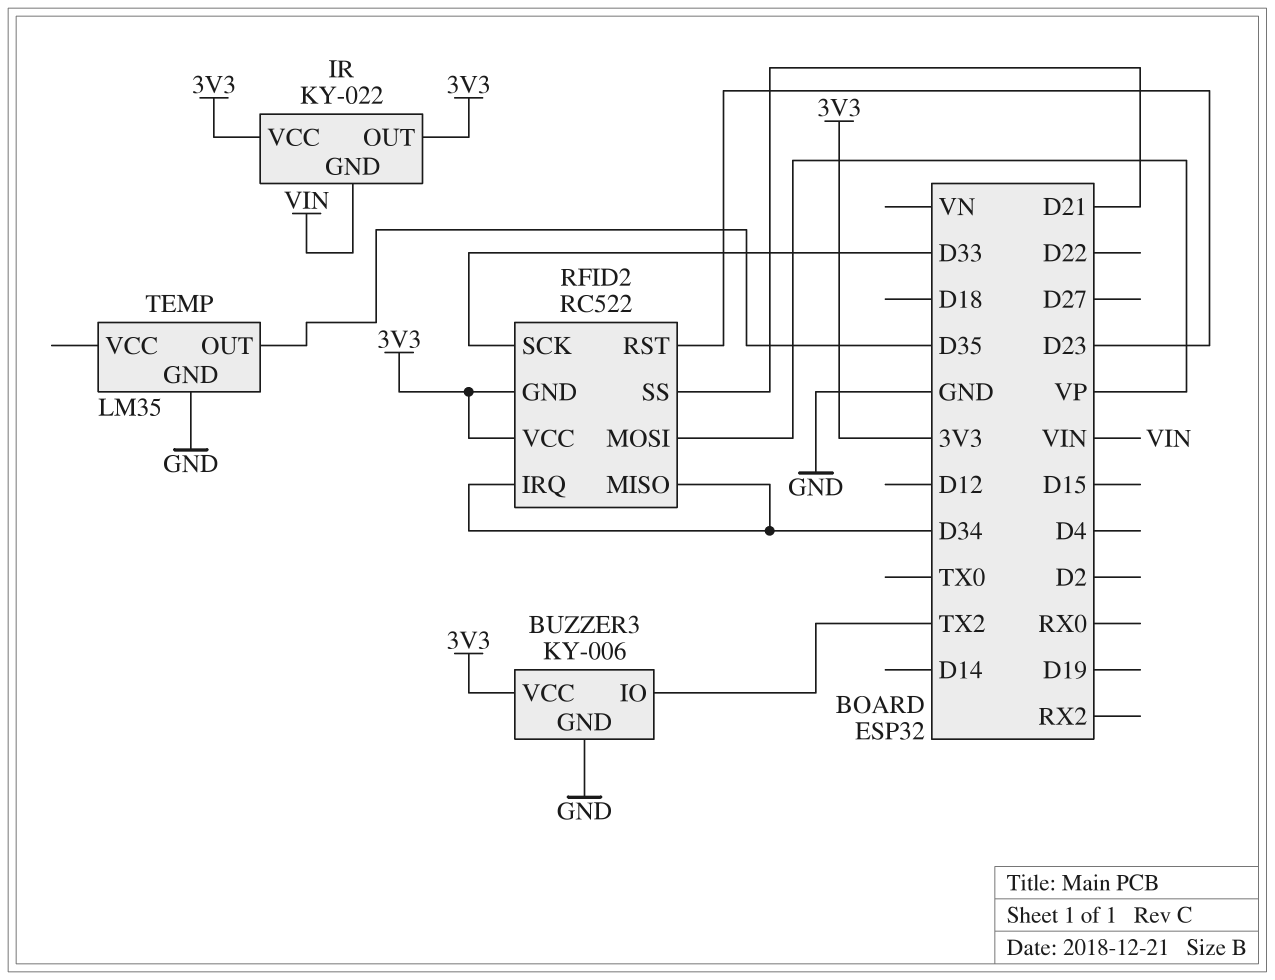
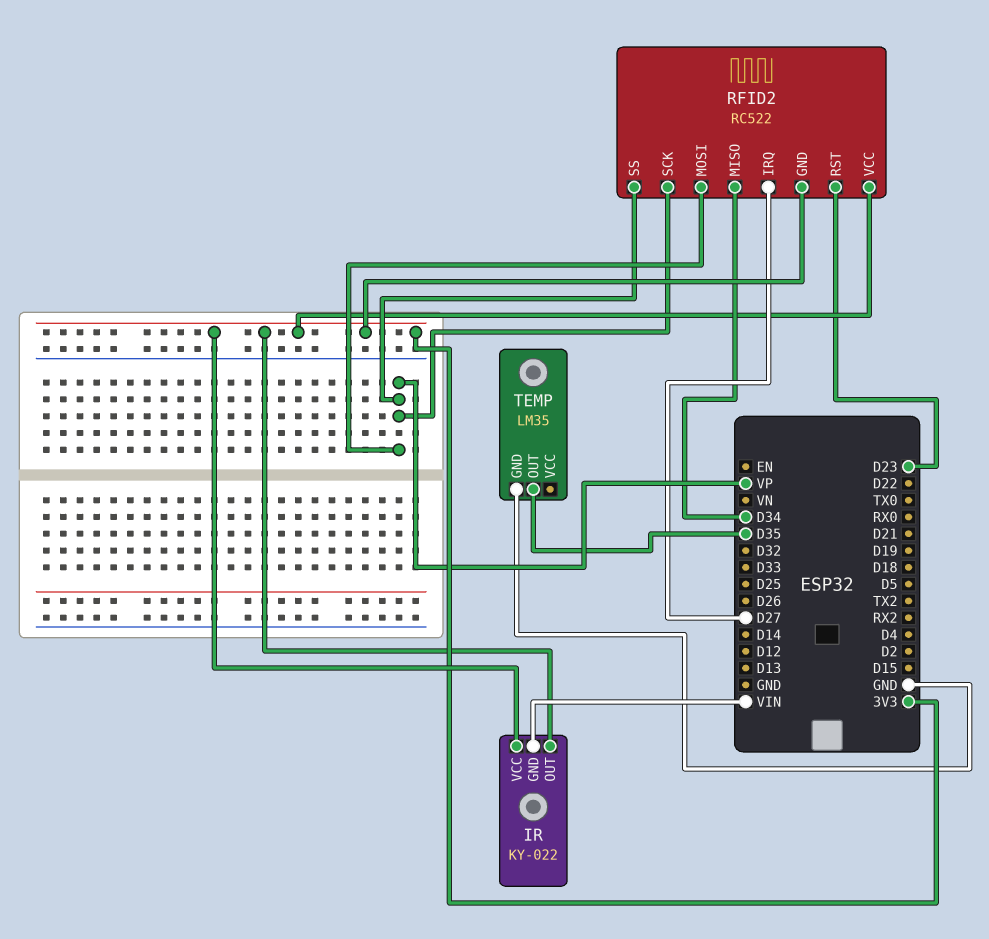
BUZZER3: KY-006 -> none
BUZZER3 pin GND: GND -> none
BUZZER3 pin IO: TX2 -> none
BUZZER3 pin VCC: 3V3 -> none
RFID2 pin IRQ: D34 -> D27
RFID2 pin SCK: D33 -> VP
RFID2 pin SS: D21 -> VP

